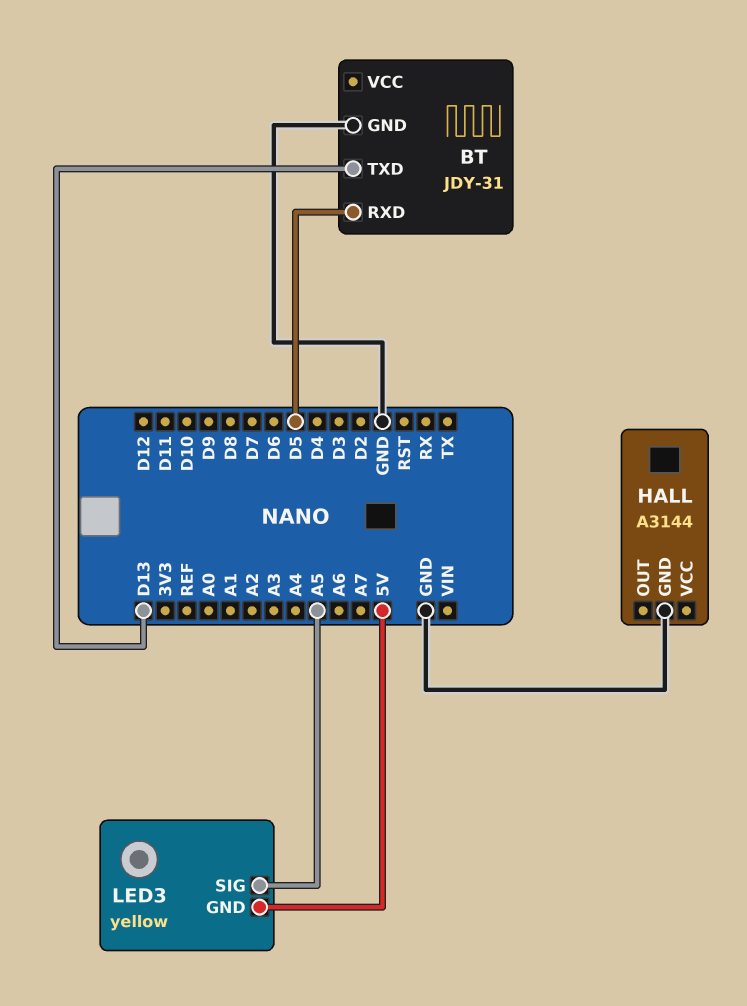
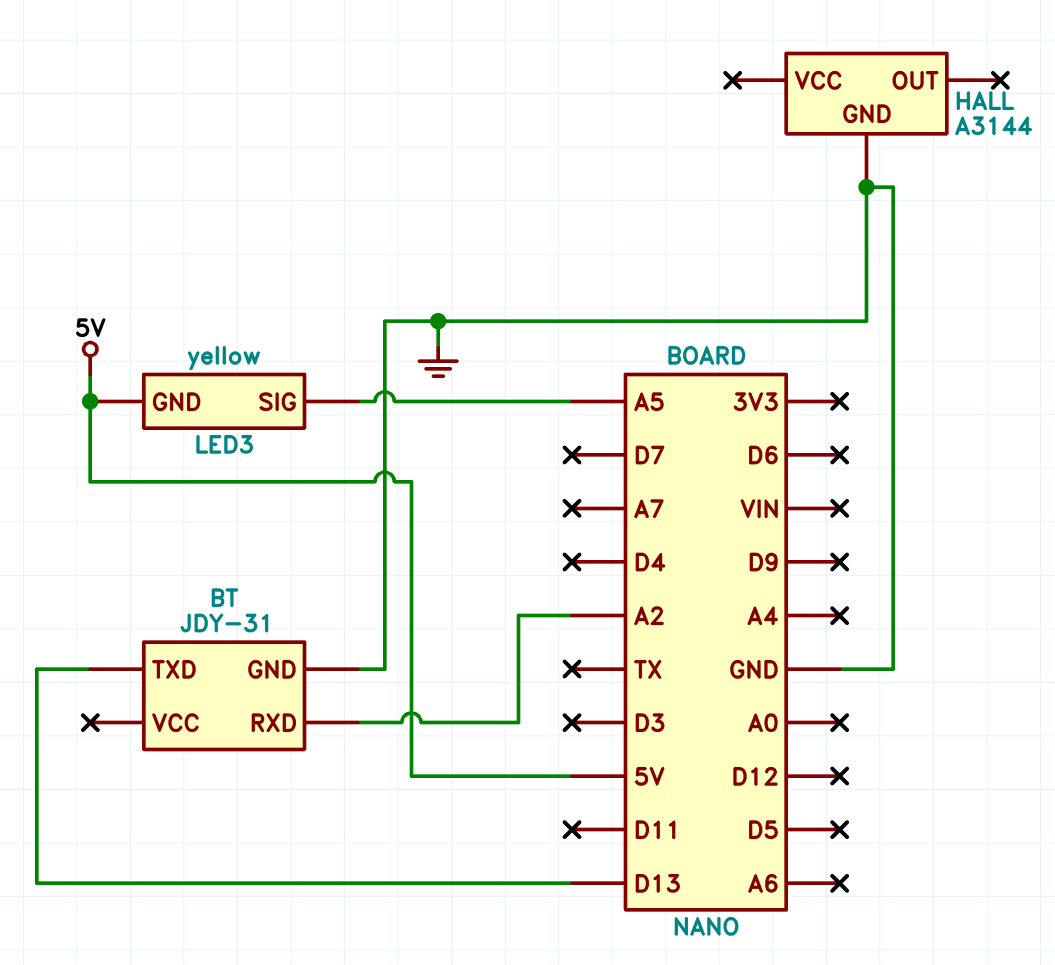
BT pin RXD: D5 -> A2

